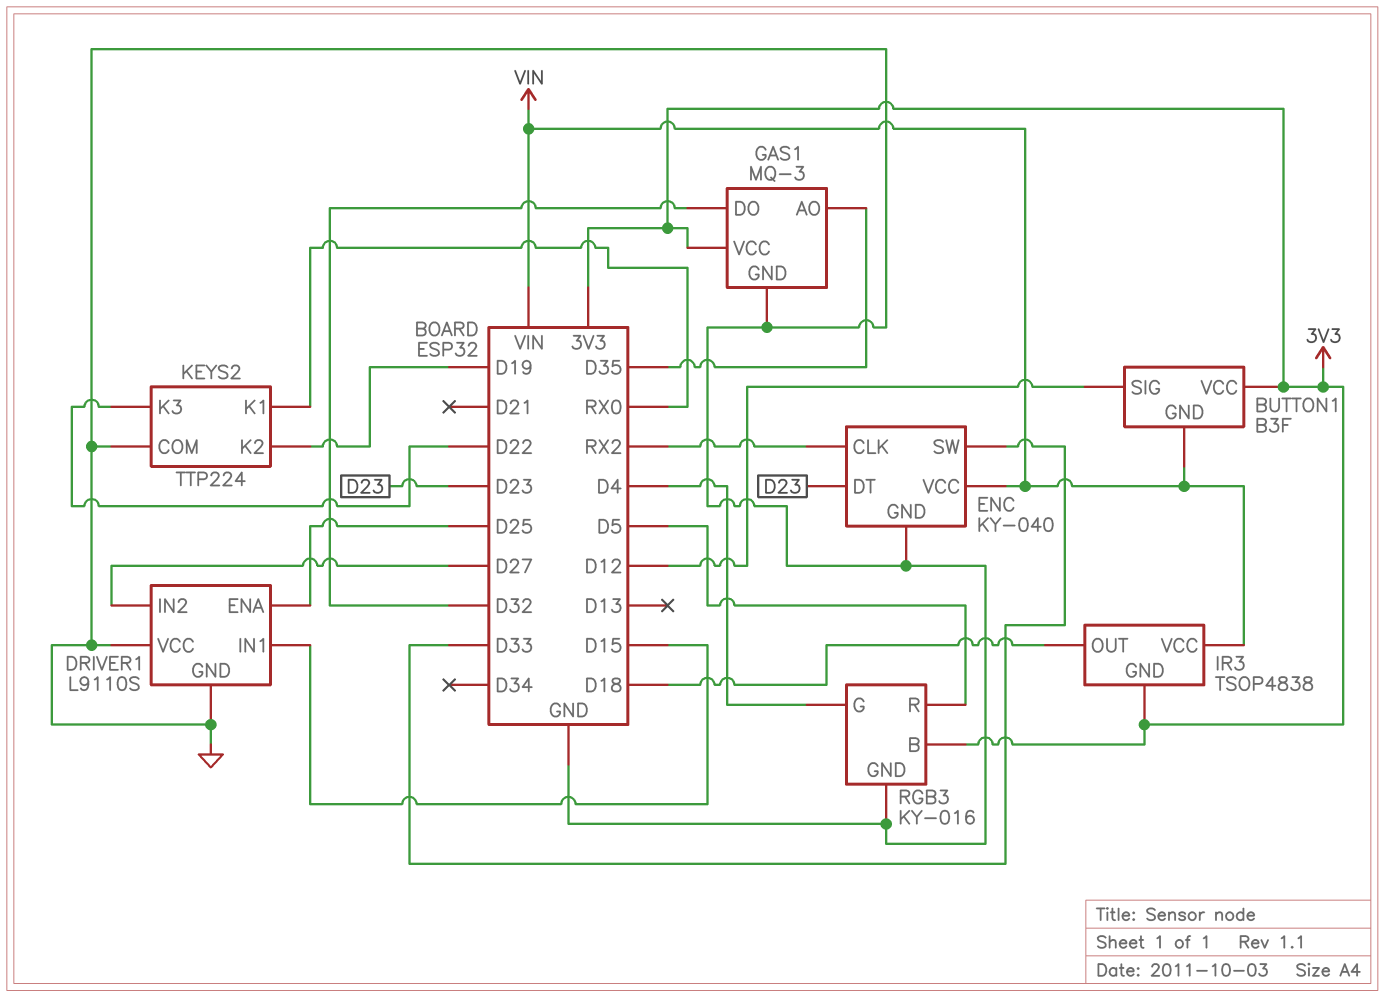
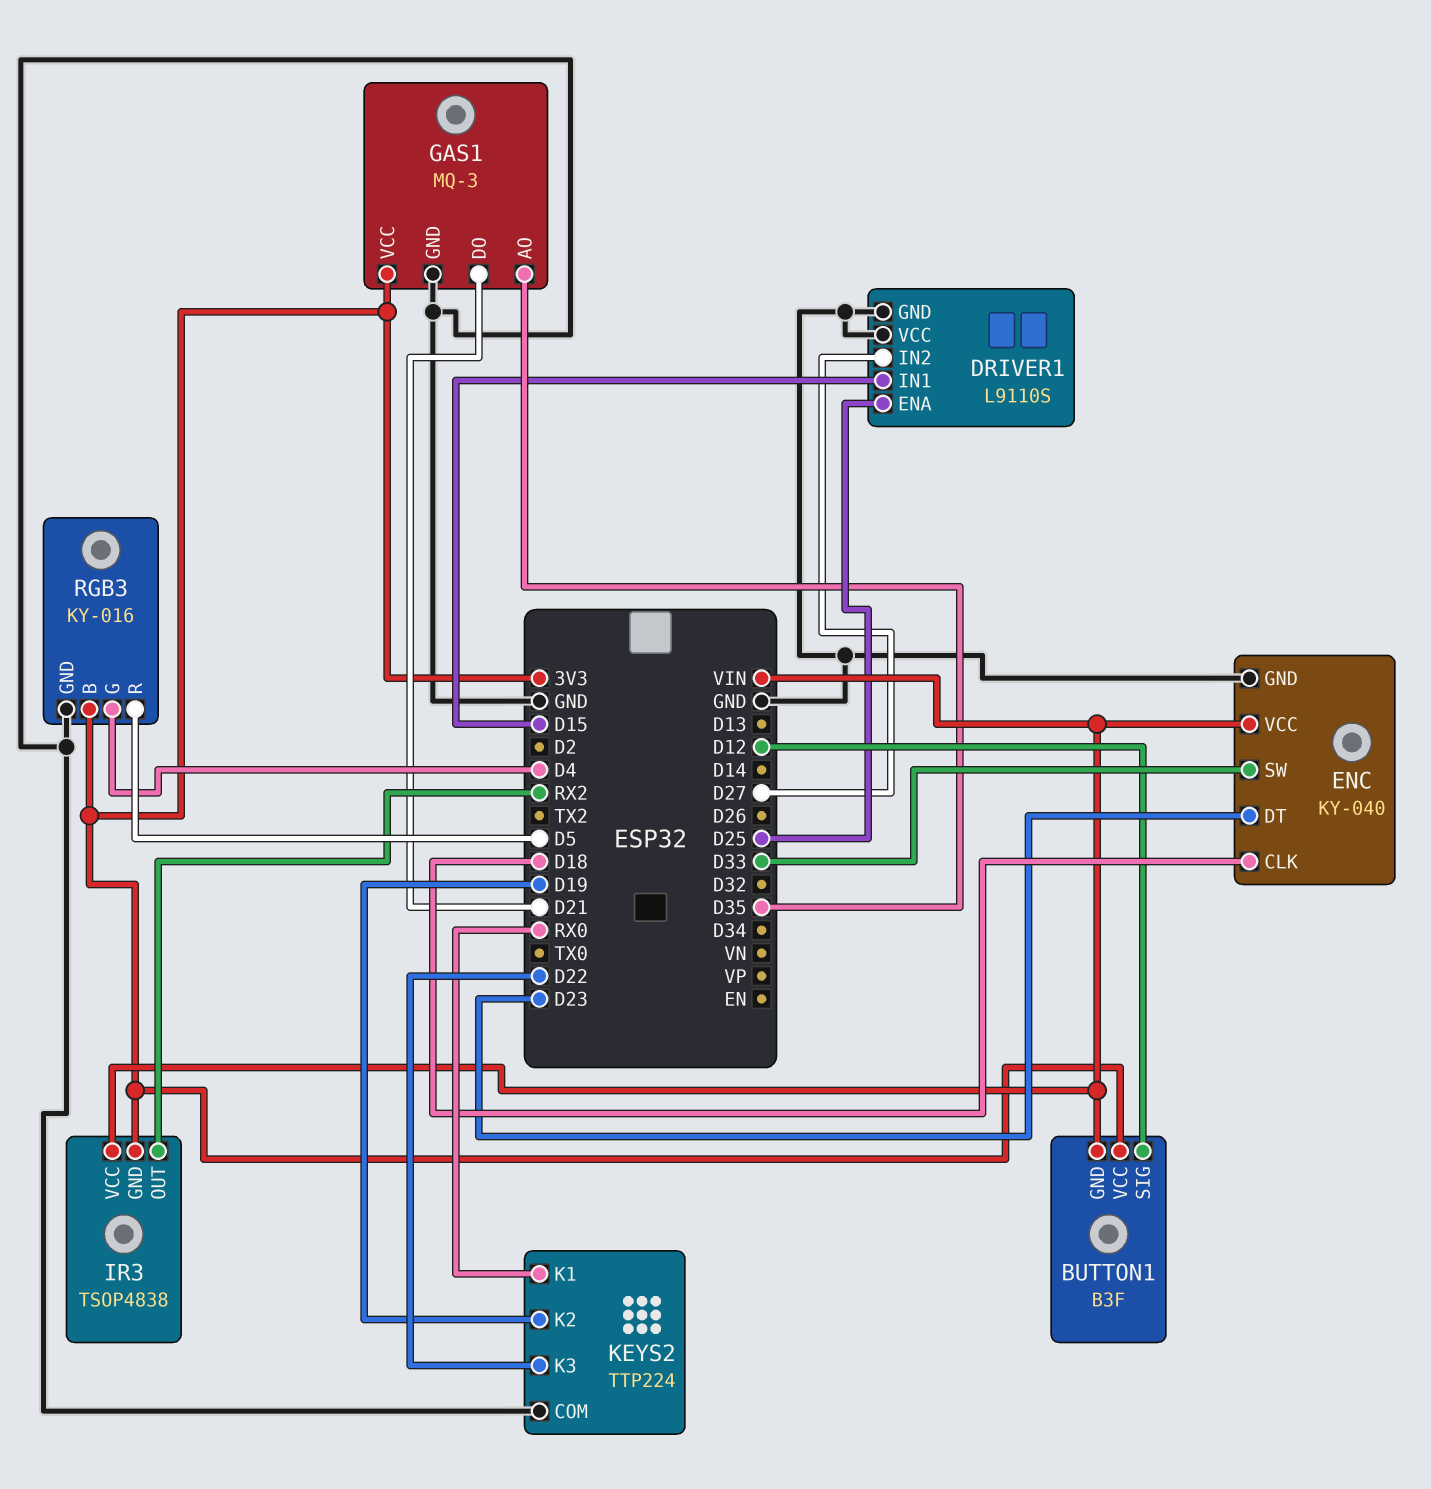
ENC pin CLK: RX2 -> D18
GAS1 pin DO: D32 -> D21
IR3 pin OUT: D18 -> RX2

